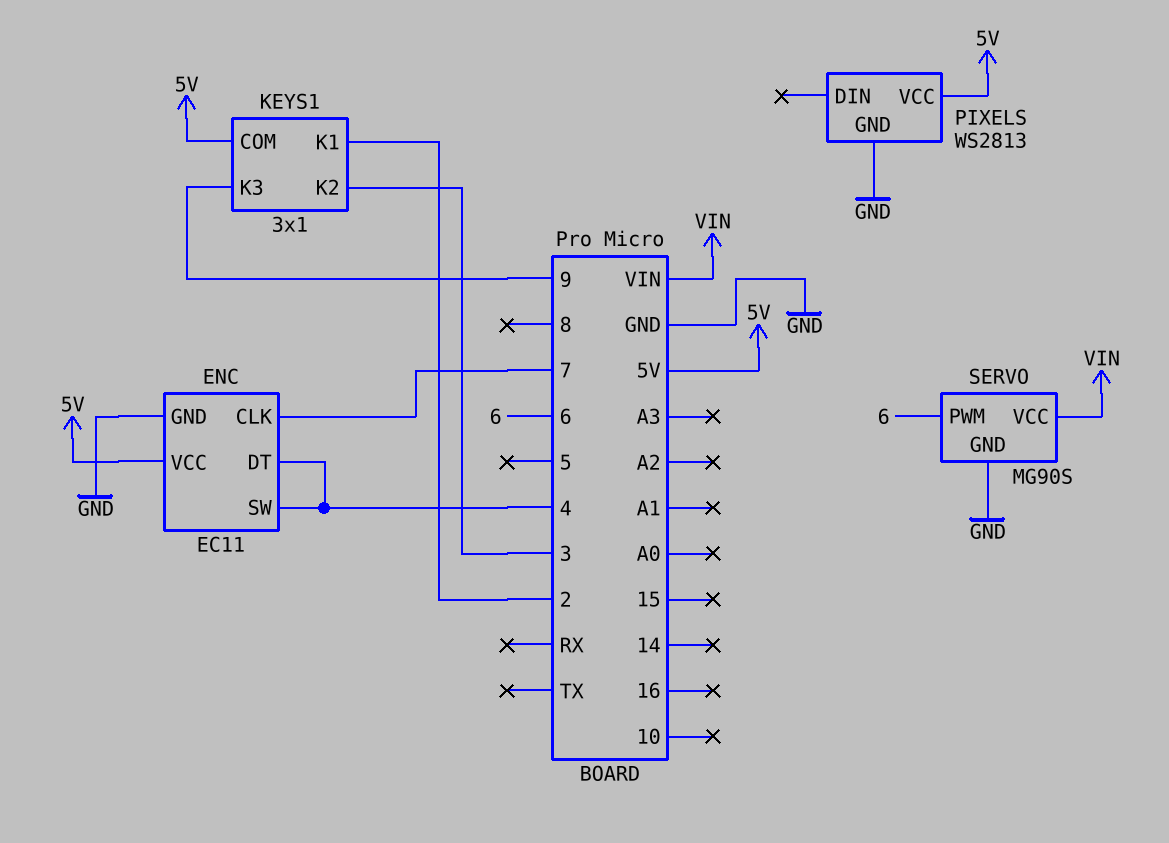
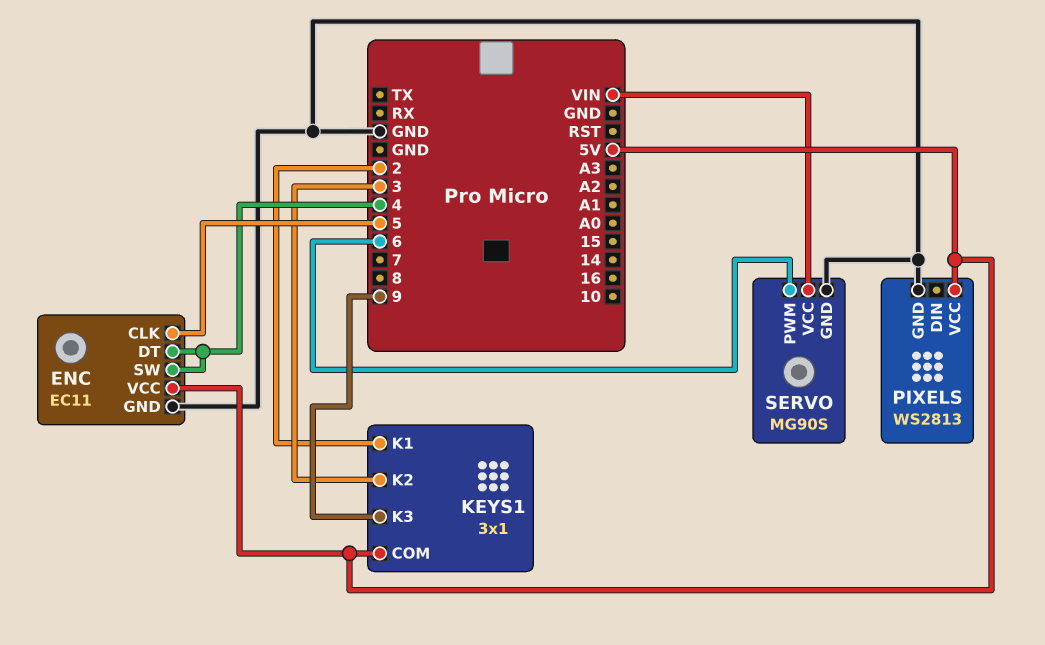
ENC pin CLK: 7 -> 5

